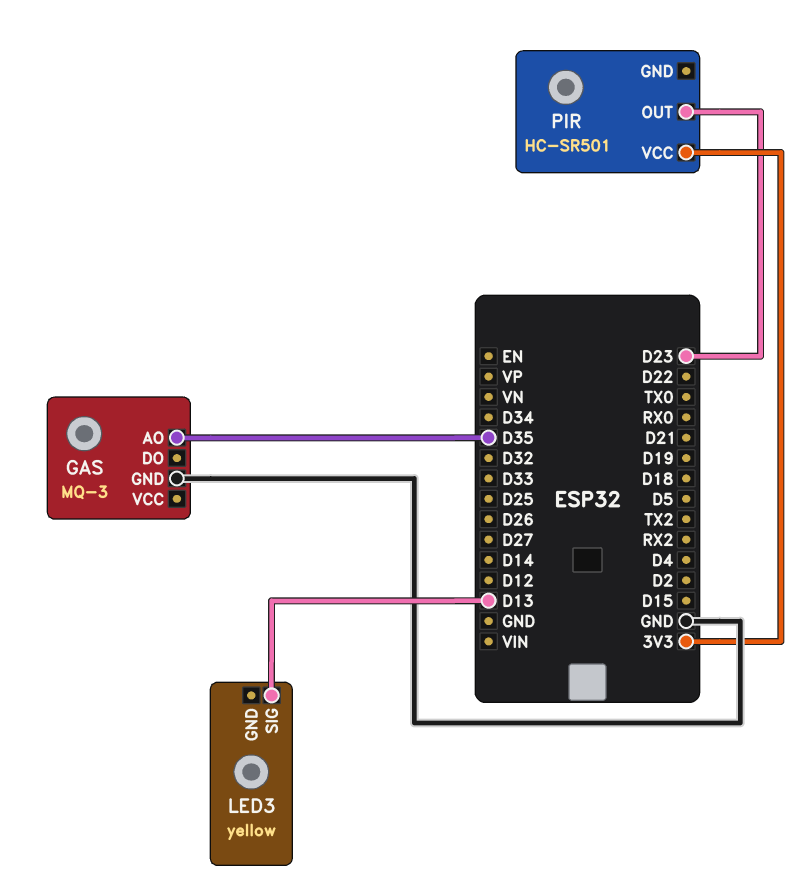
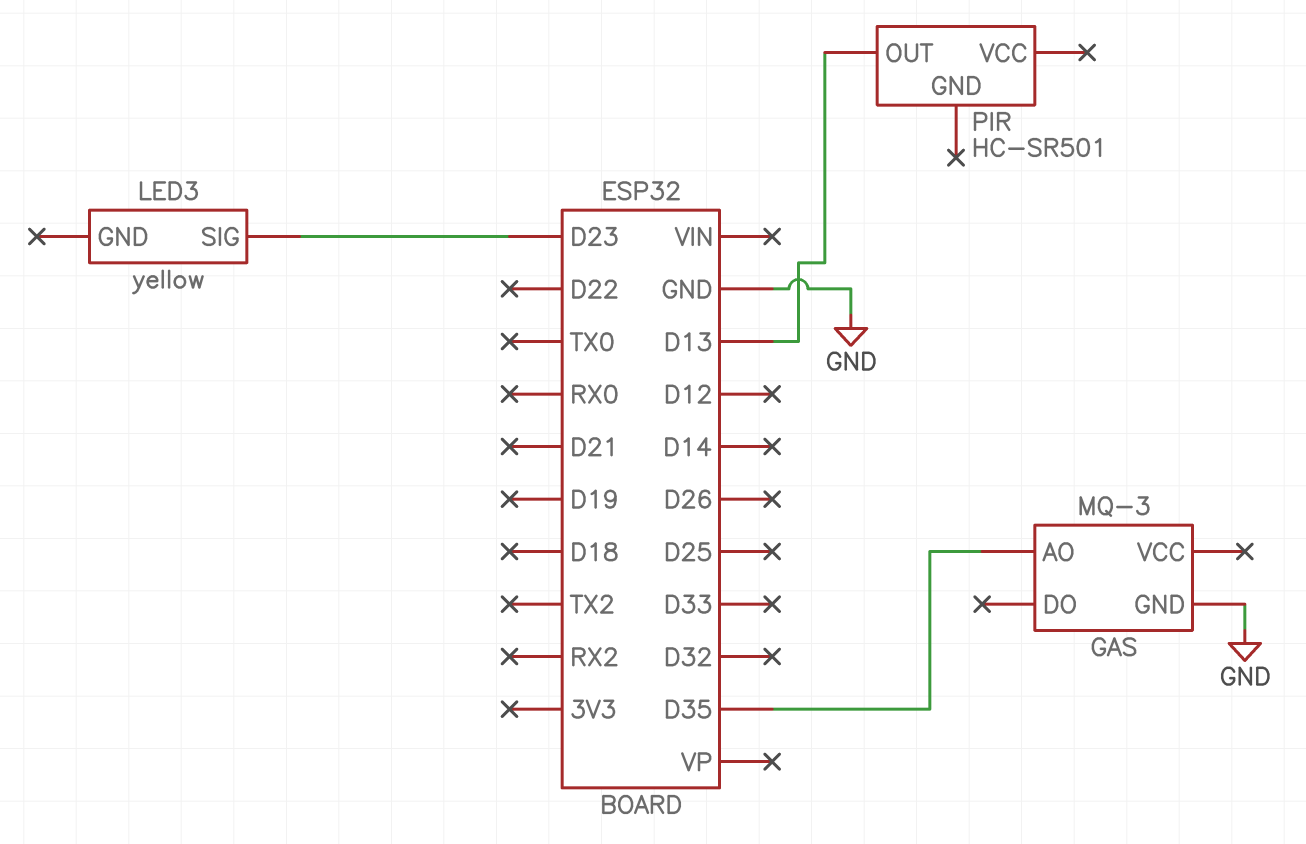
LED3 pin SIG: D13 -> D23
PIR pin OUT: D23 -> D13
PIR pin VCC: 3V3 -> none

